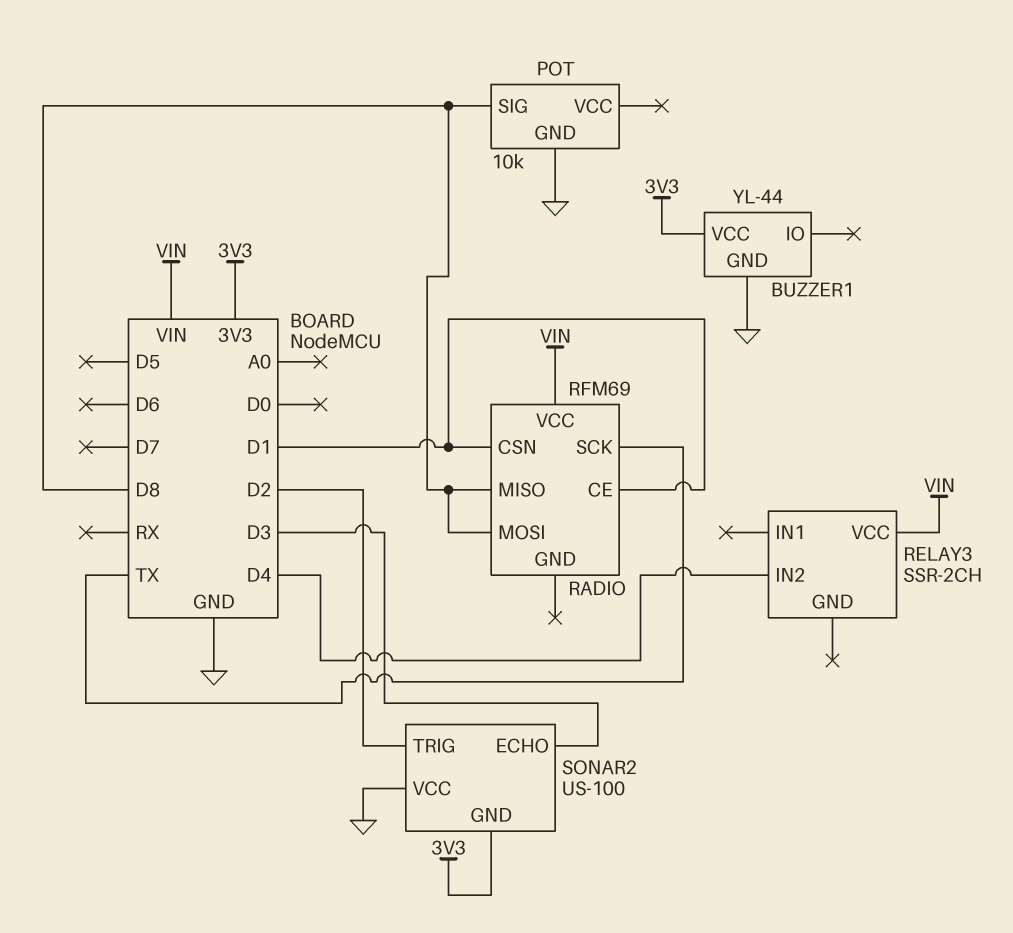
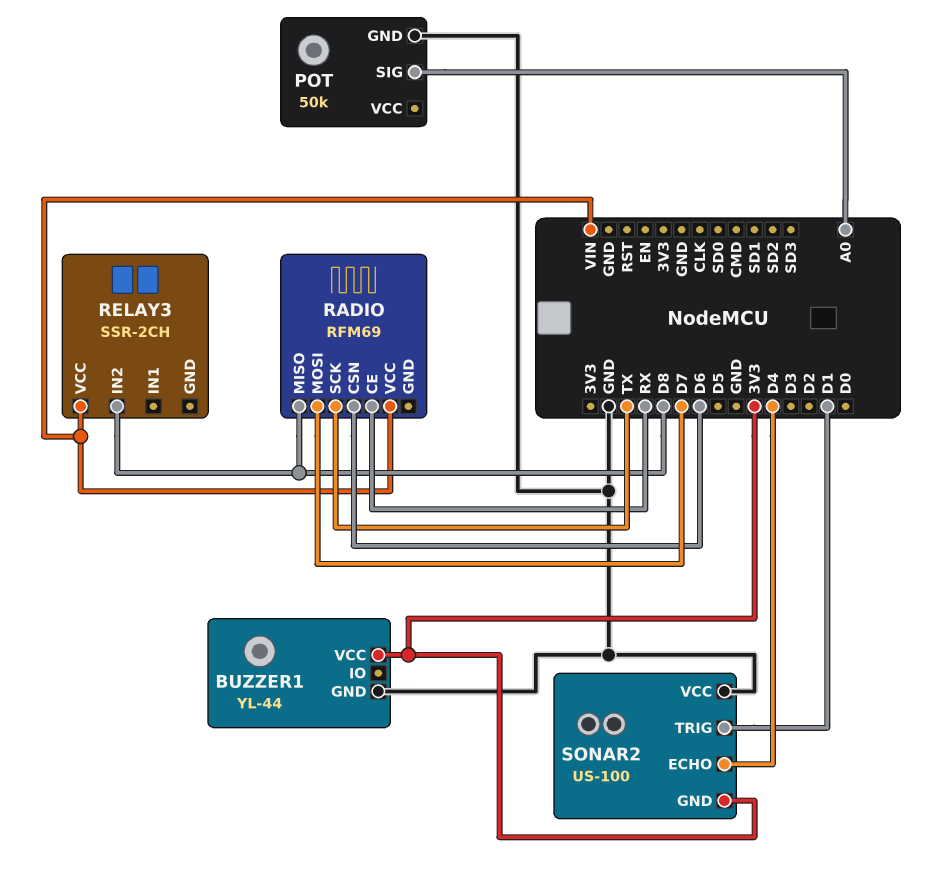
POT: 10k -> 50k
POT pin SIG: D8 -> A0
RADIO pin CE: D1 -> RX
RADIO pin CSN: D1 -> D6
RADIO pin MOSI: D8 -> D7
RELAY3 pin IN2: D4 -> D8
SONAR2 pin ECHO: D3 -> D4
SONAR2 pin TRIG: D2 -> D1

